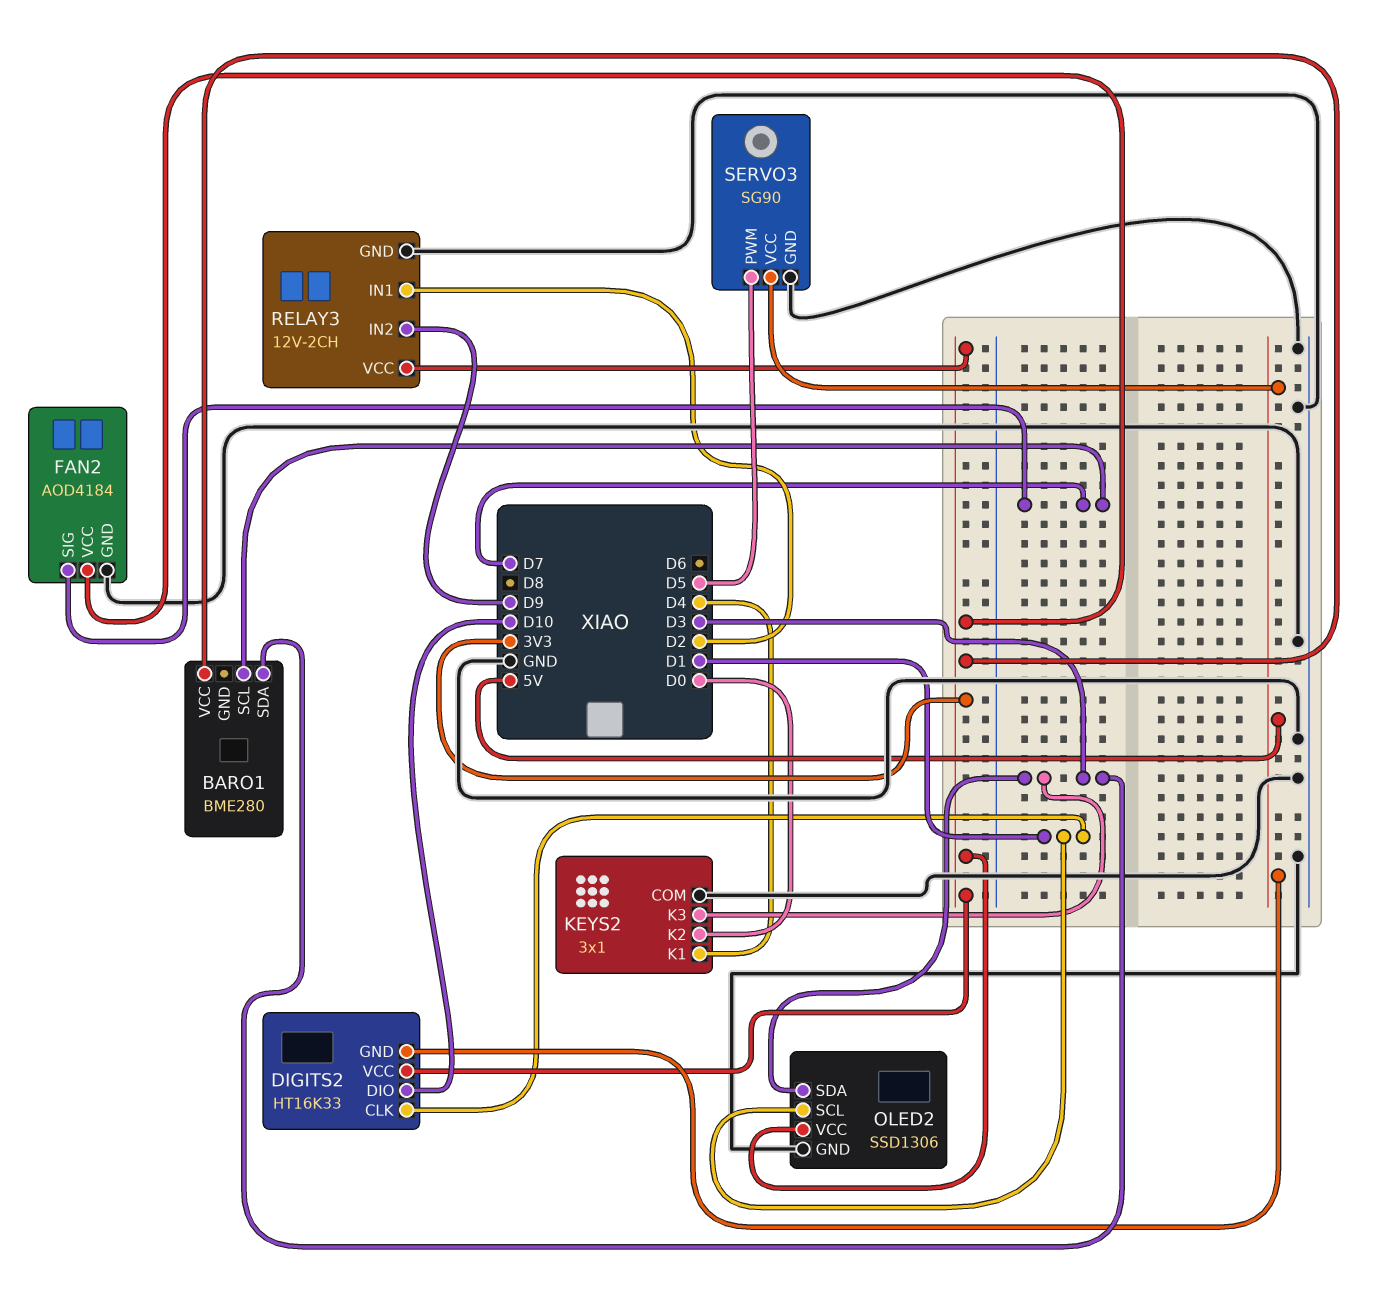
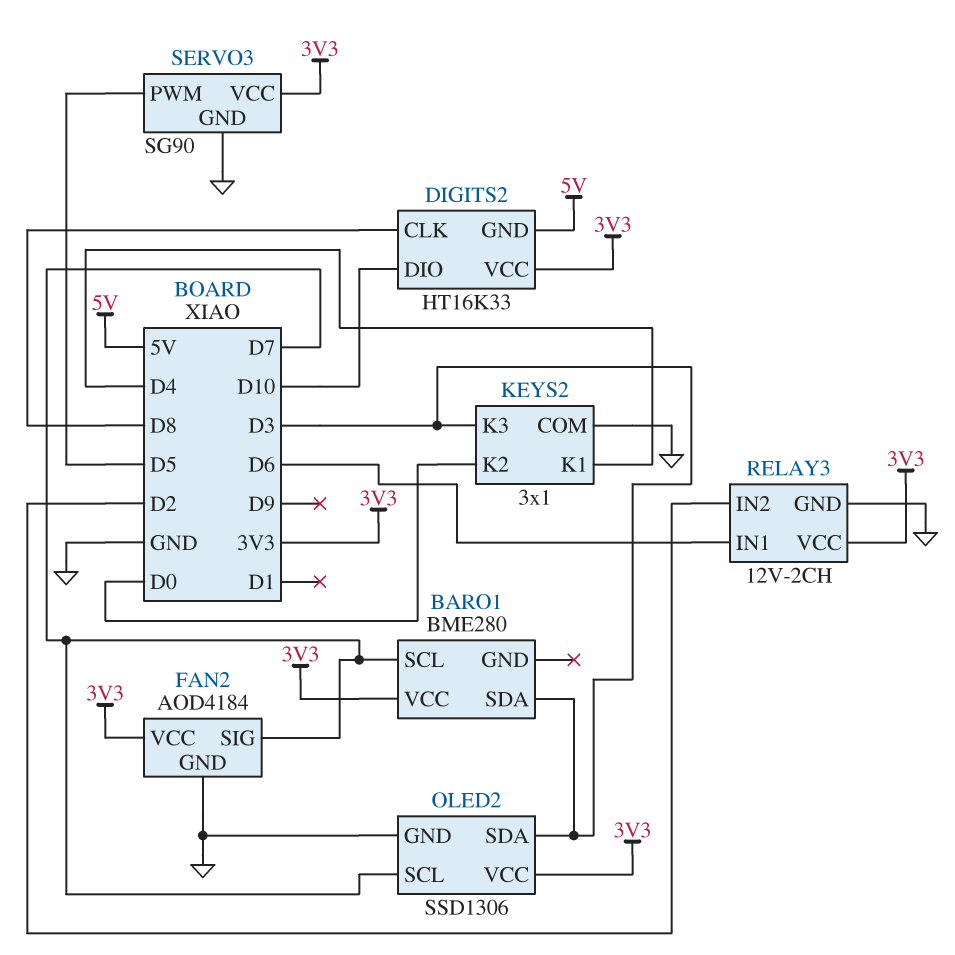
DIGITS2 pin CLK: D1 -> D8
OLED2 pin SCL: D1 -> D7
RELAY3 pin IN1: D2 -> D6
RELAY3 pin IN2: D9 -> D2
SERVO3 pin VCC: 5V -> 3V3

